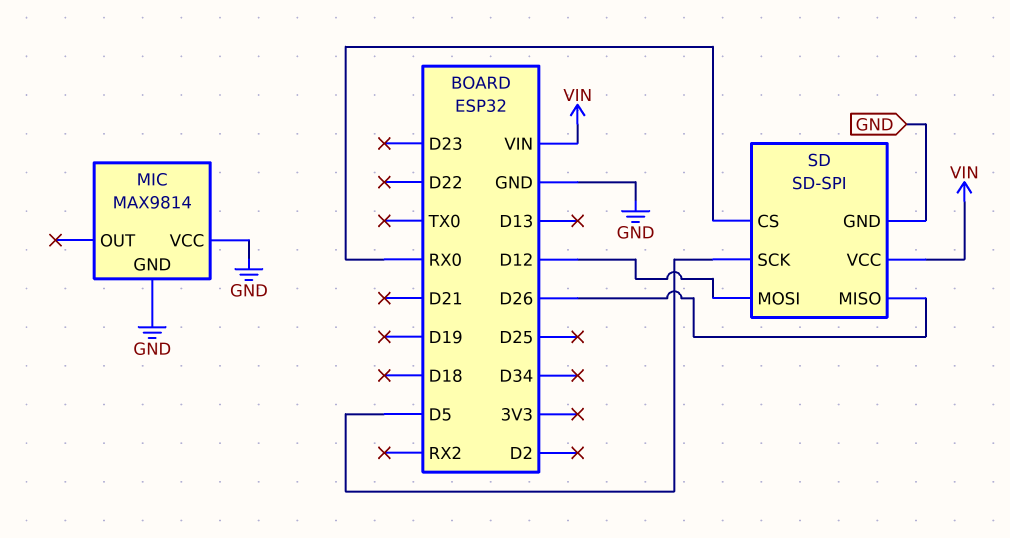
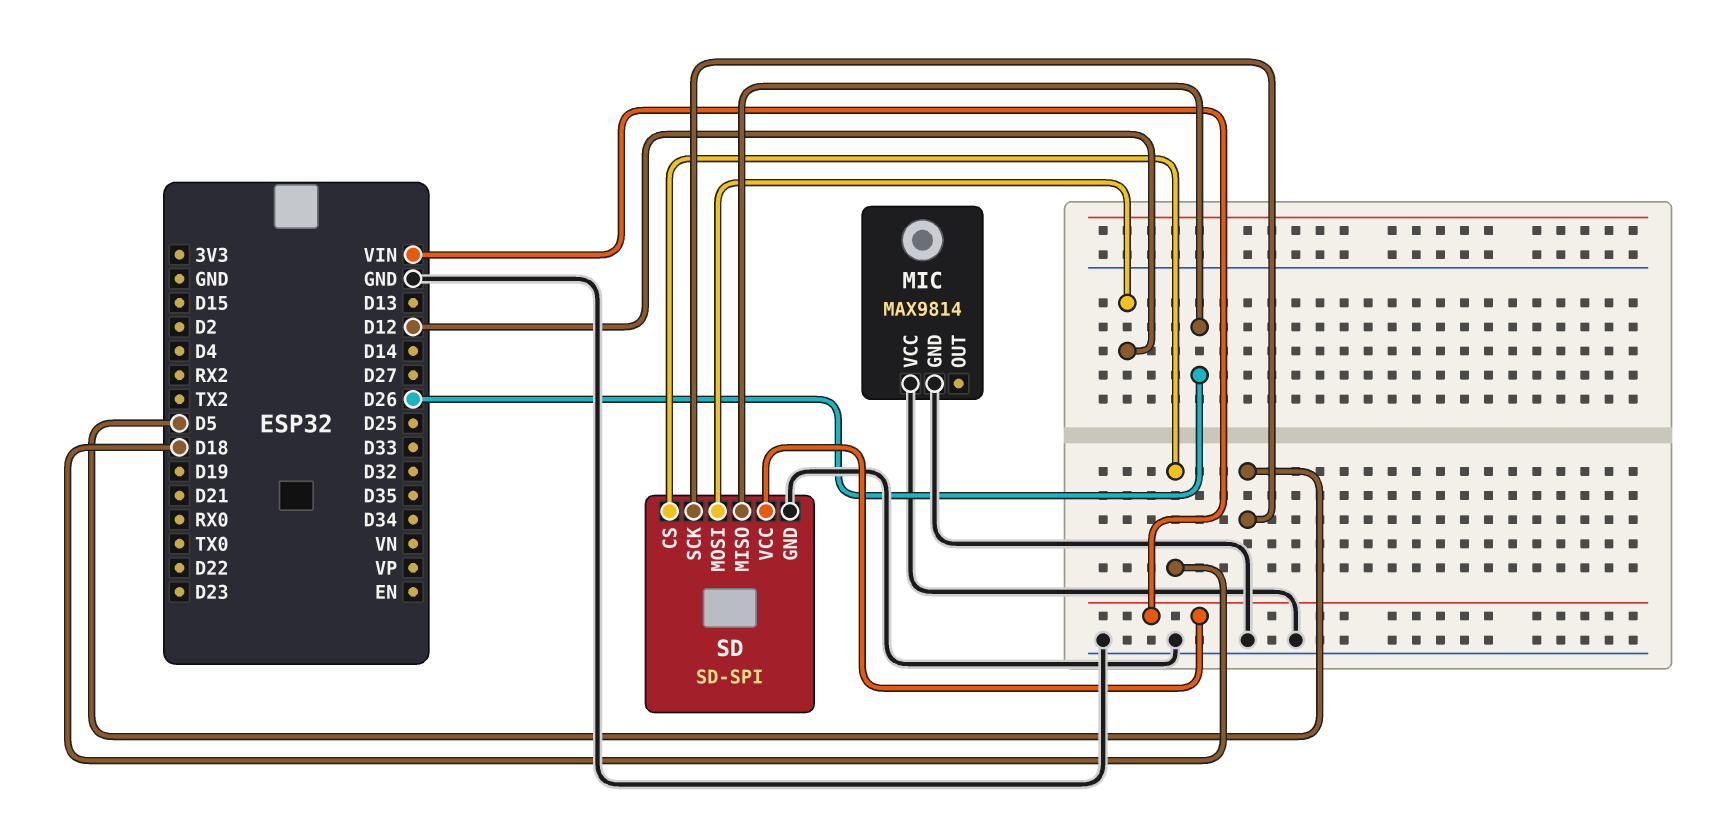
SD pin CS: RX0 -> D18

